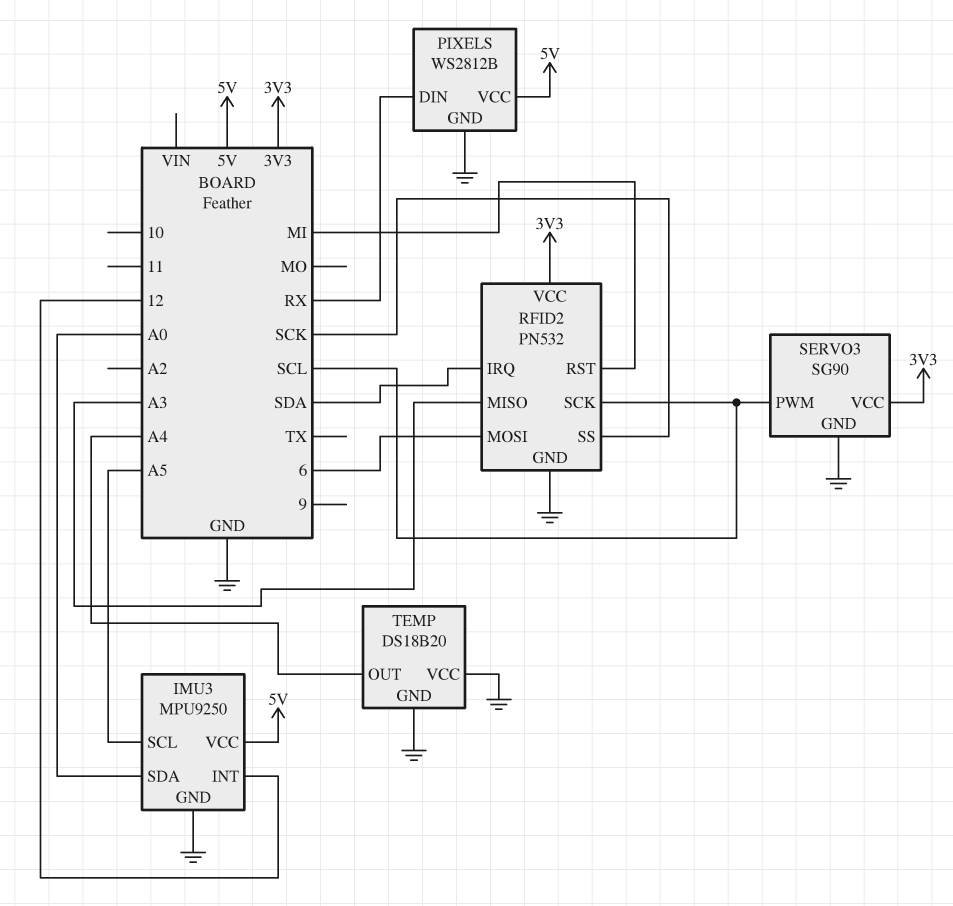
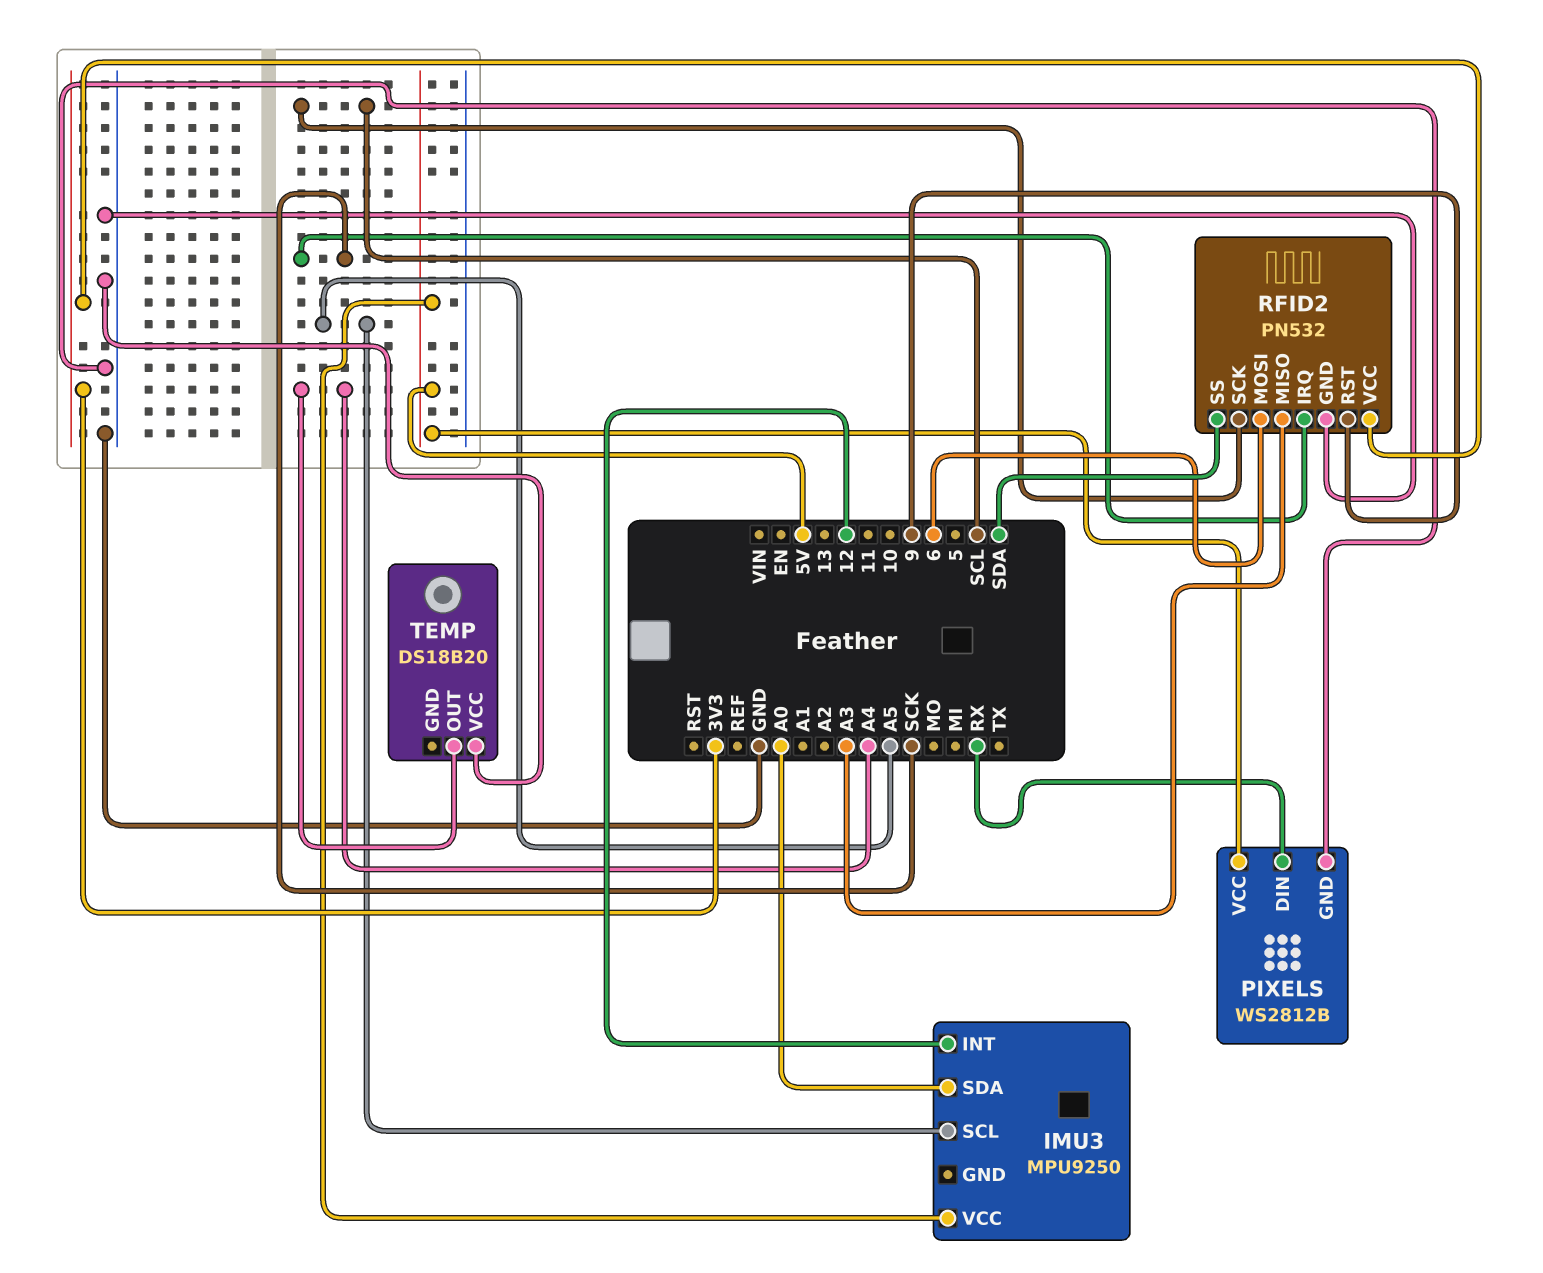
IMU3 pin GND: GND -> none
RFID2 pin IRQ: SDA -> SCK
RFID2 pin RST: MI -> 9
RFID2 pin SS: SCK -> SDA
SERVO3: SG90 -> none
SERVO3 pin GND: GND -> none
SERVO3 pin PWM: SCL -> none
SERVO3 pin VCC: 3V3 -> none
TEMP pin GND: GND -> none

